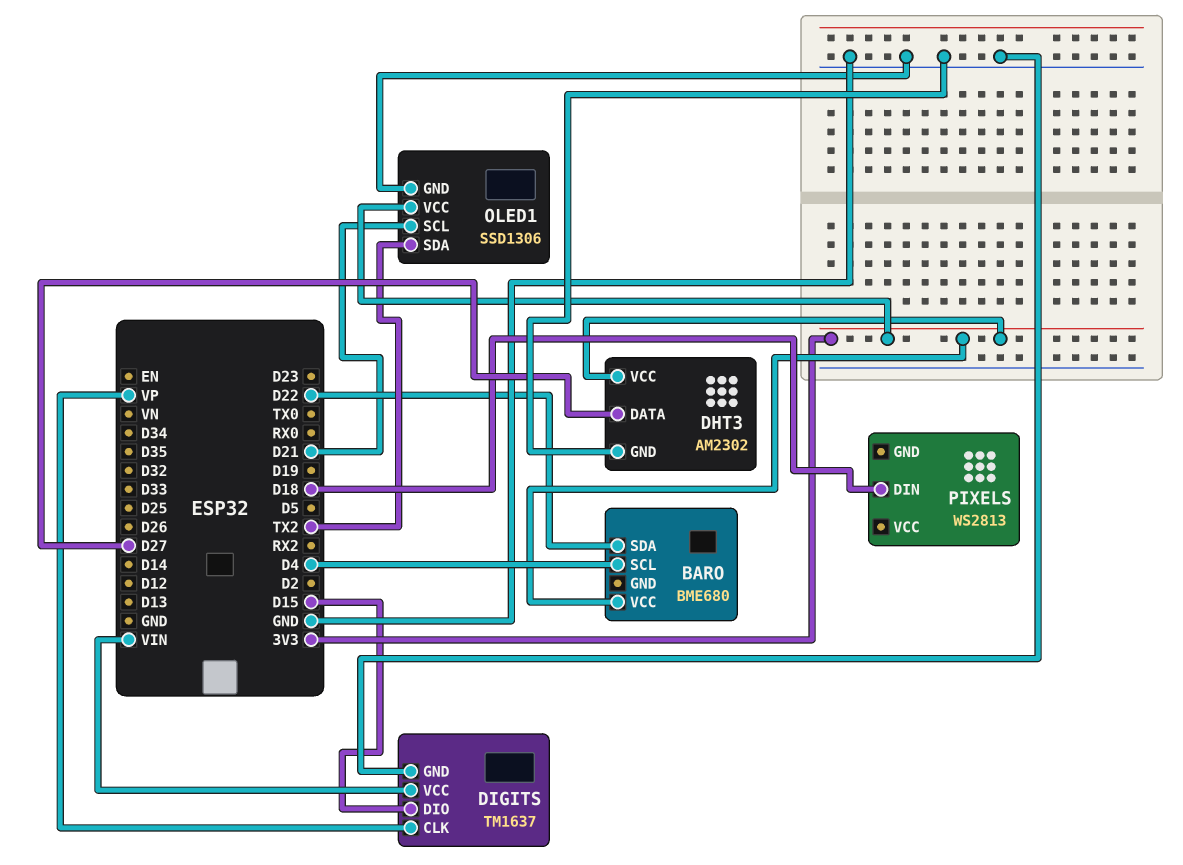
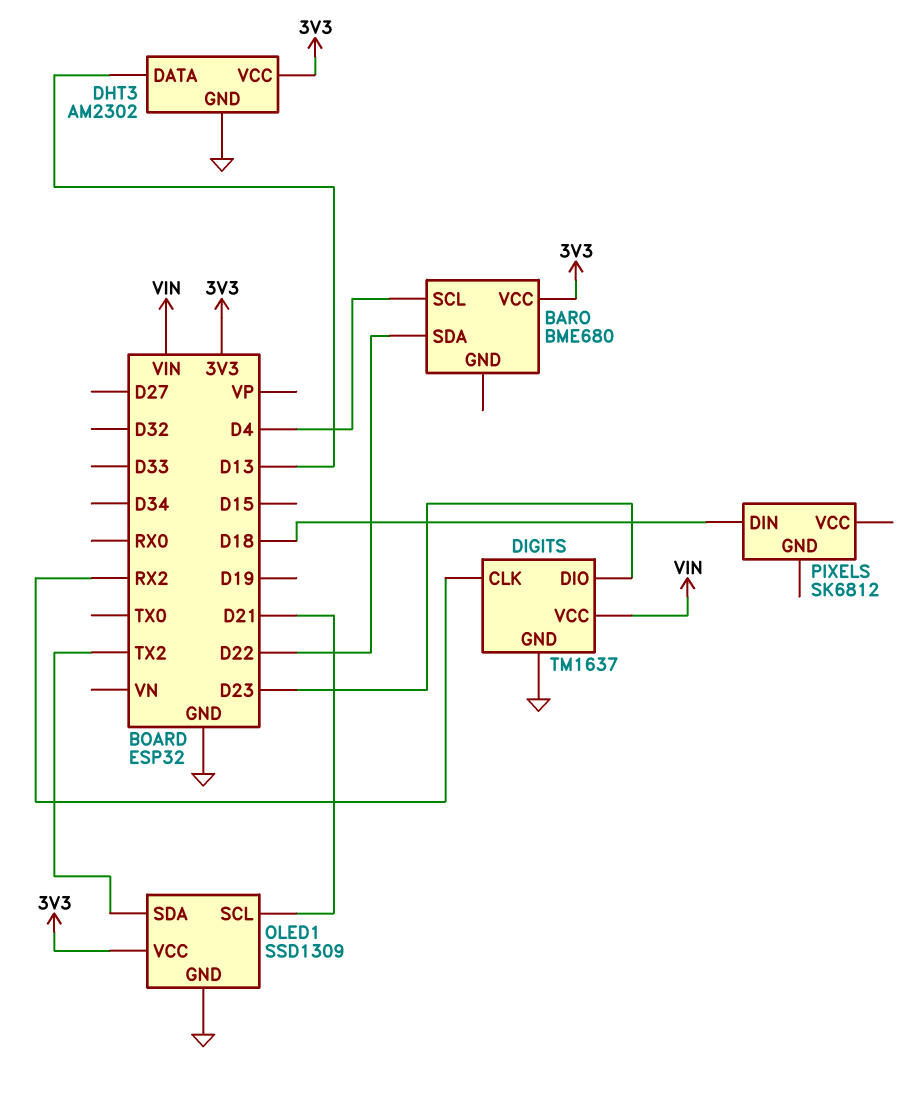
DHT3 pin DATA: D27 -> D13
DIGITS pin CLK: VP -> RX2
DIGITS pin DIO: D15 -> D23
OLED1: SSD1306 -> SSD1309
PIXELS: WS2813 -> SK6812

